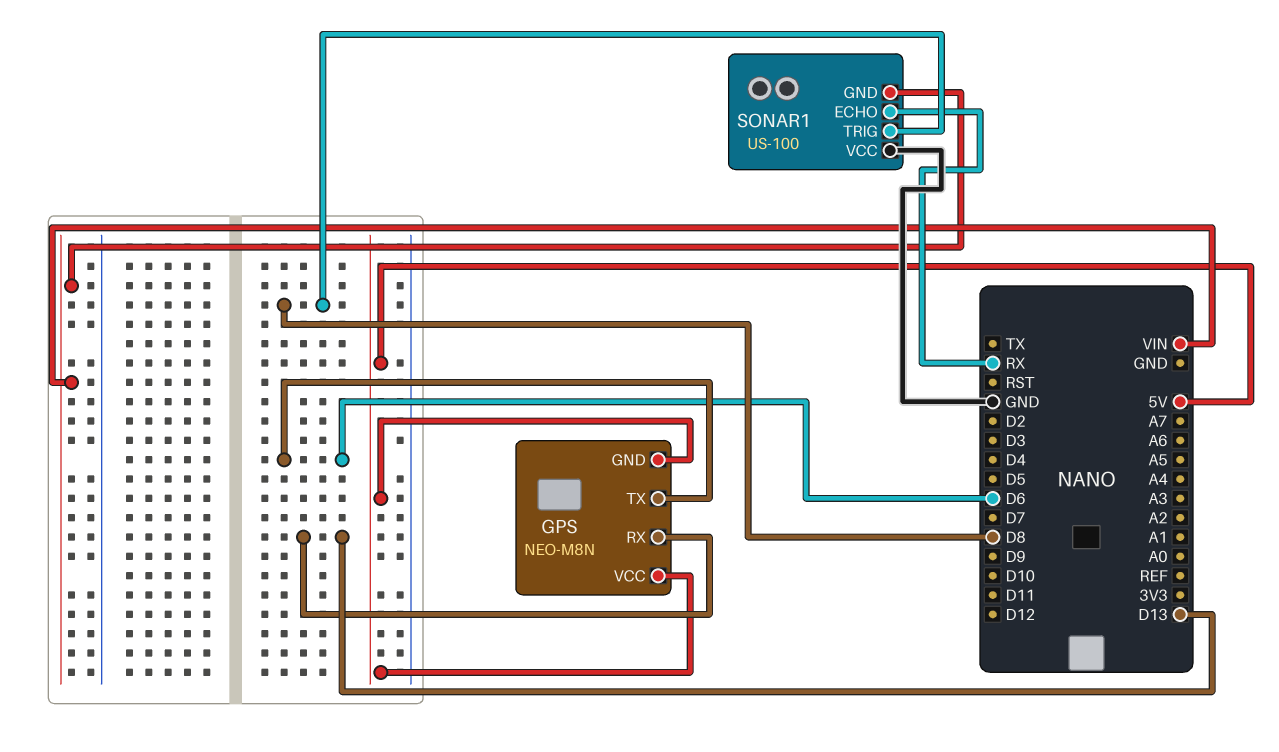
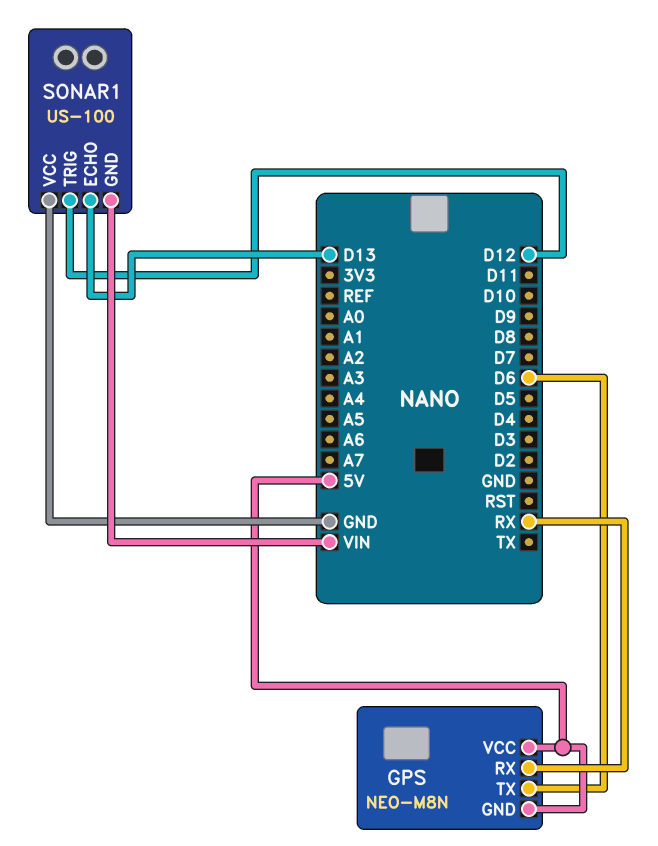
GPS pin RX: D13 -> RX
SONAR1 pin ECHO: RX -> D13
SONAR1 pin TRIG: D8 -> D12

